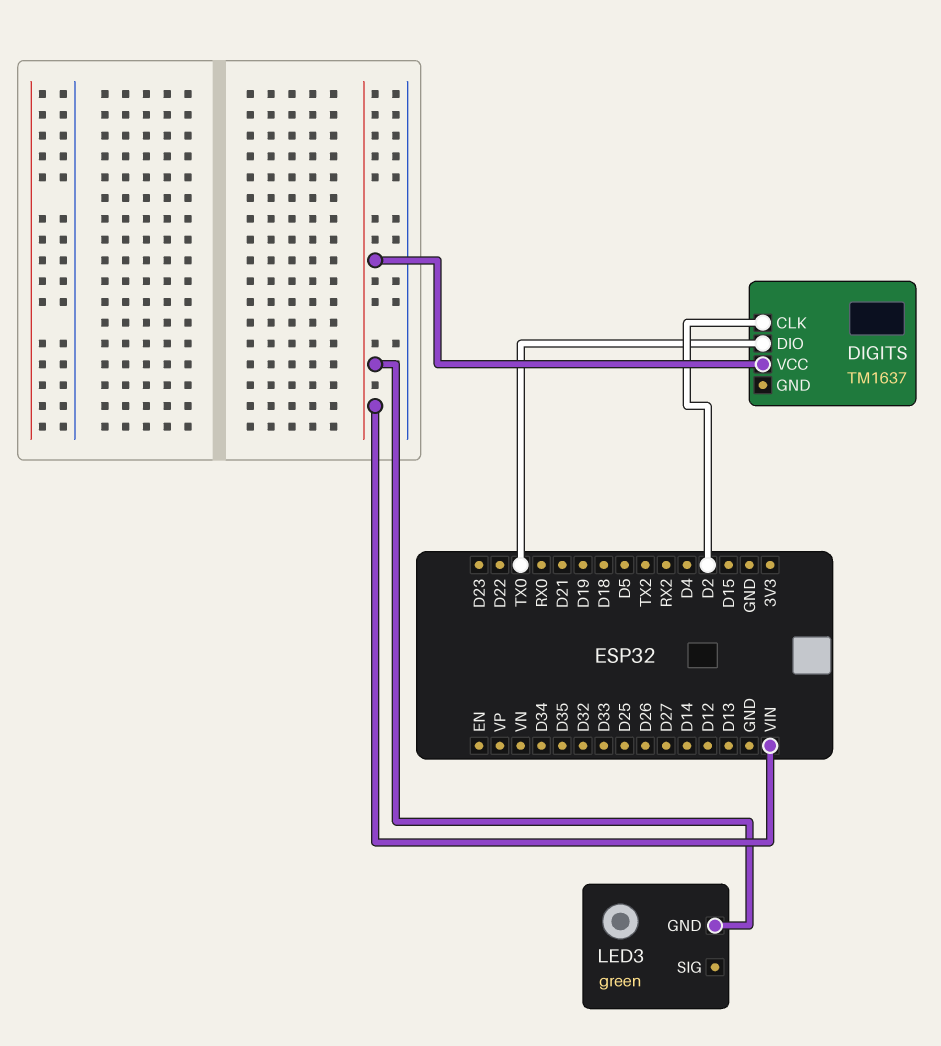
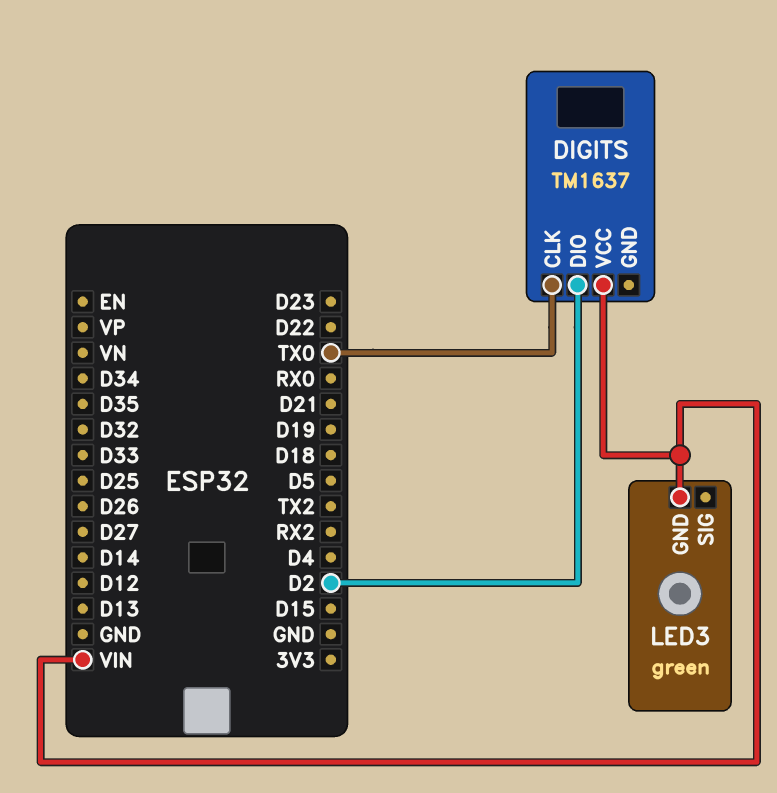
DIGITS pin CLK: D2 -> TX0
DIGITS pin DIO: TX0 -> D2

